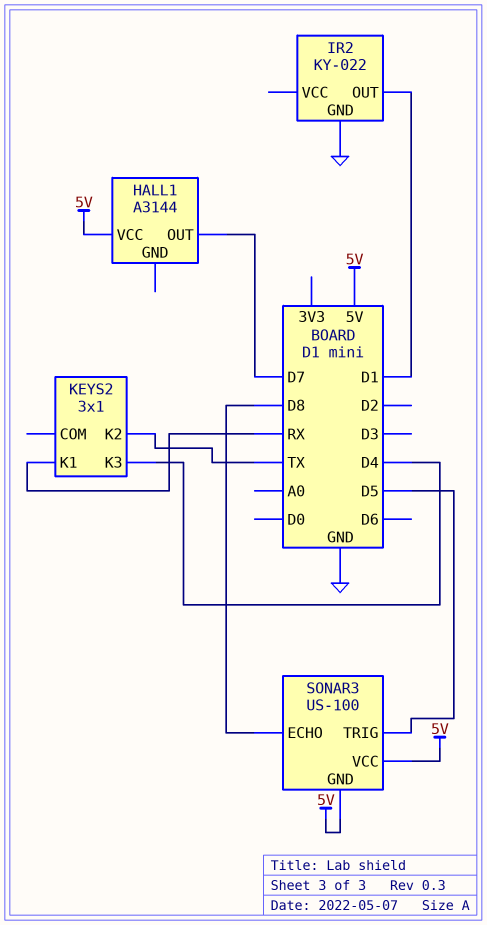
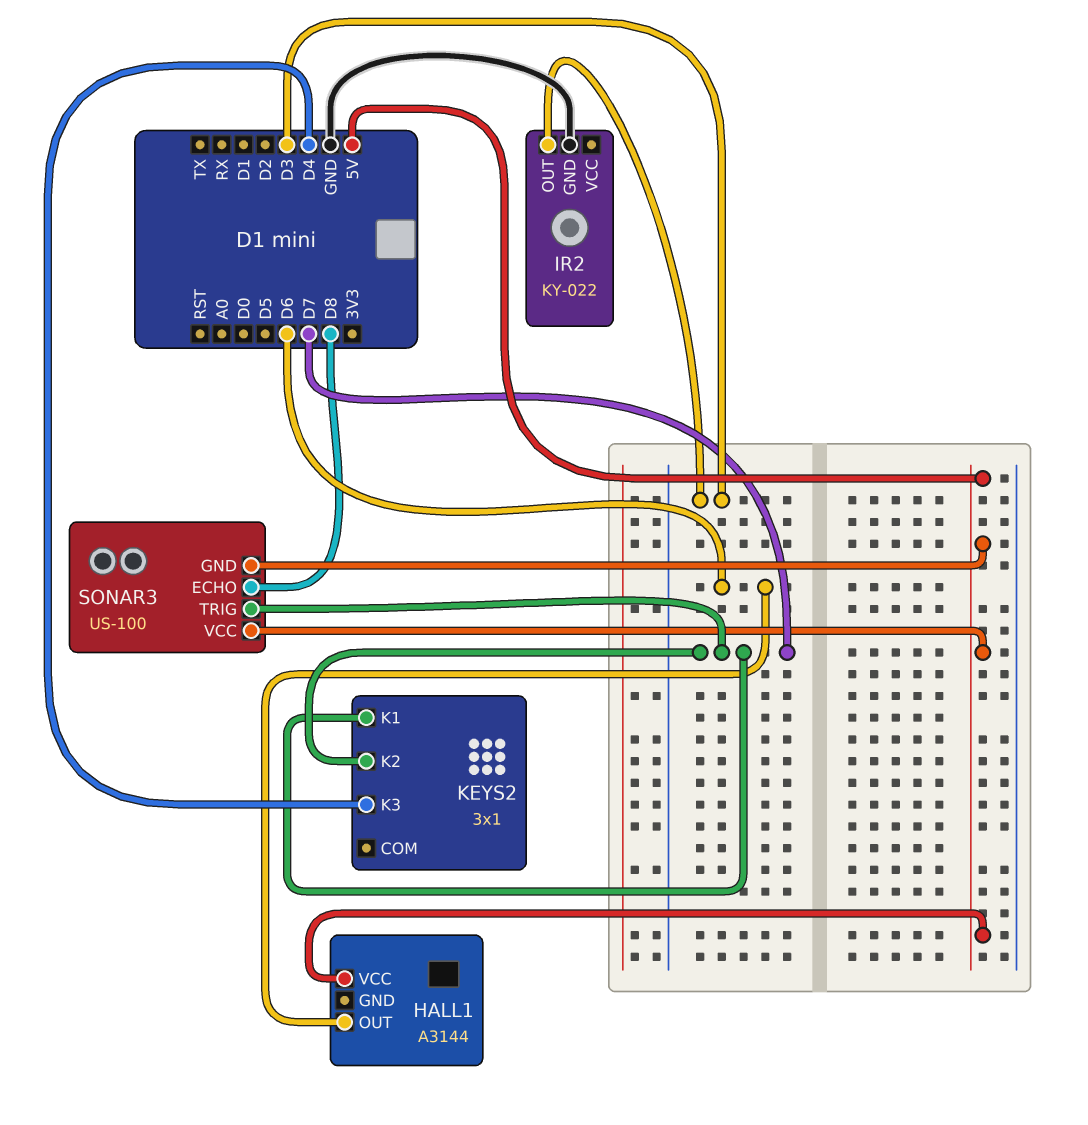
HALL1 pin OUT: D7 -> D6
IR2 pin OUT: D1 -> D3
KEYS2 pin K1: RX -> D7
KEYS2 pin K2: TX -> D7
SONAR3 pin TRIG: D5 -> D7

